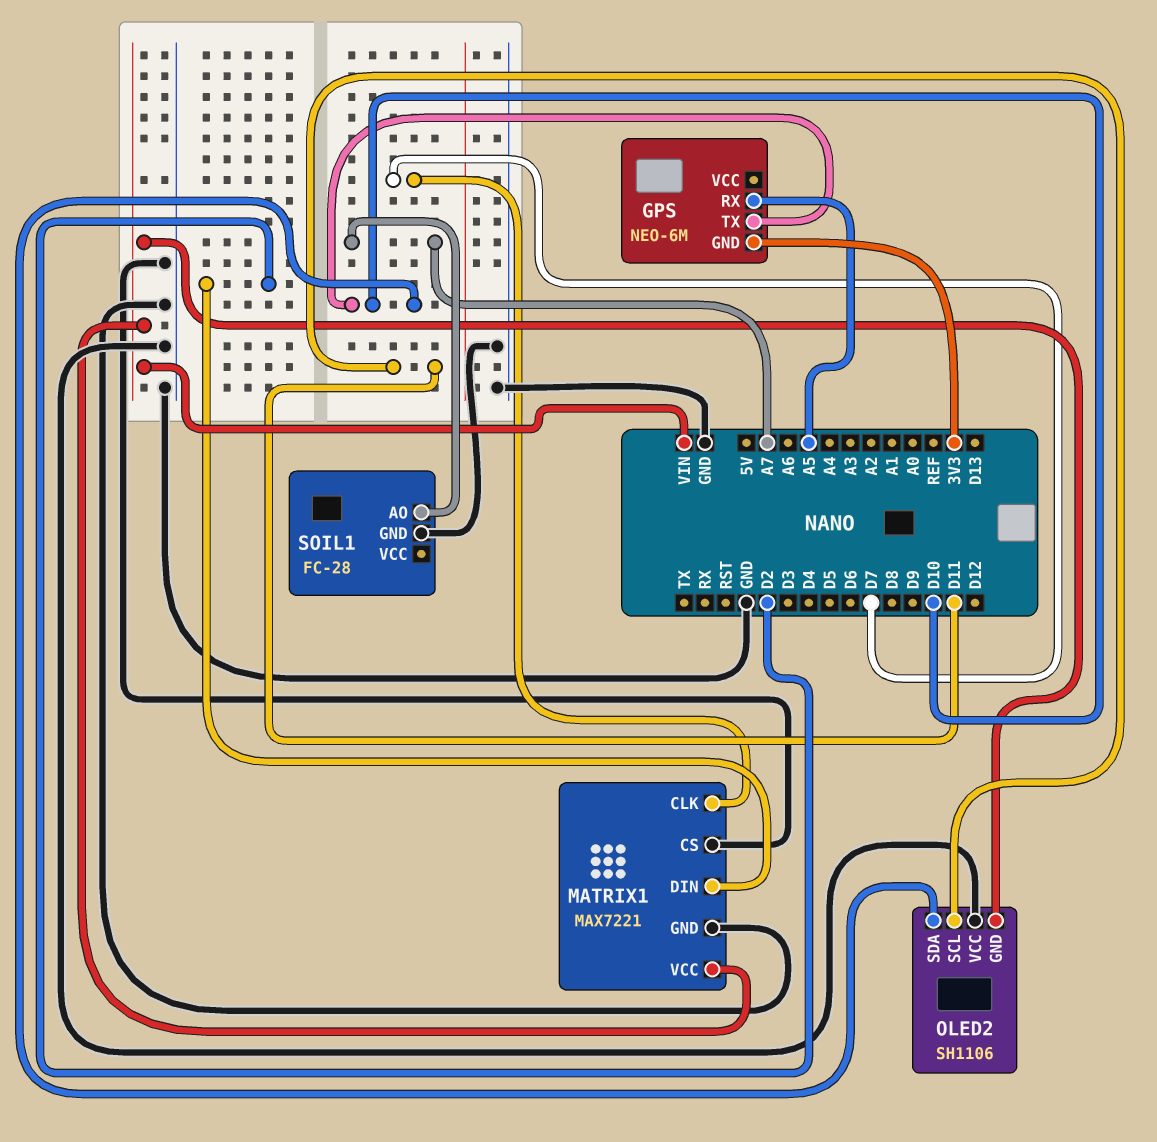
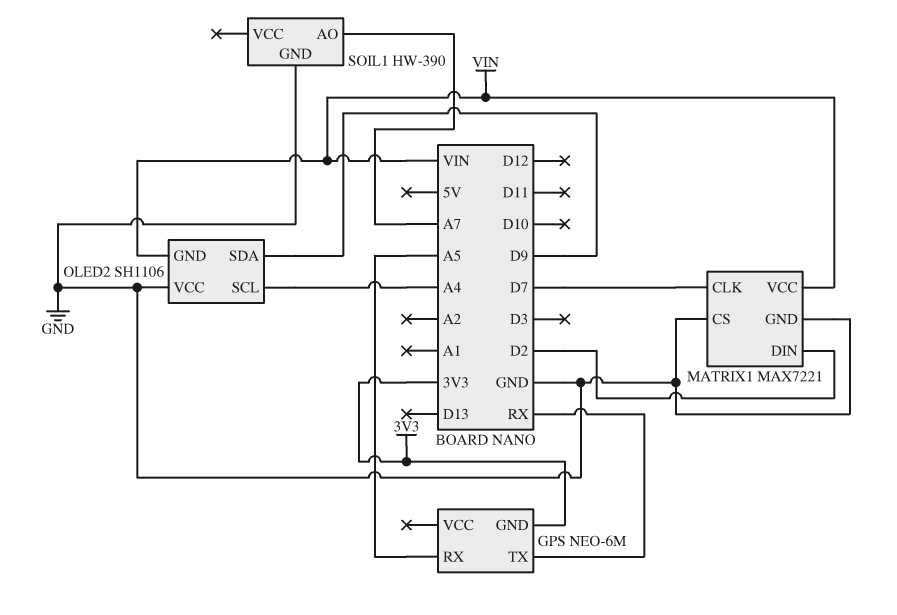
GPS pin TX: D10 -> RX
OLED2 pin SCL: D11 -> A4
OLED2 pin SDA: D10 -> D9
SOIL1: FC-28 -> HW-390

